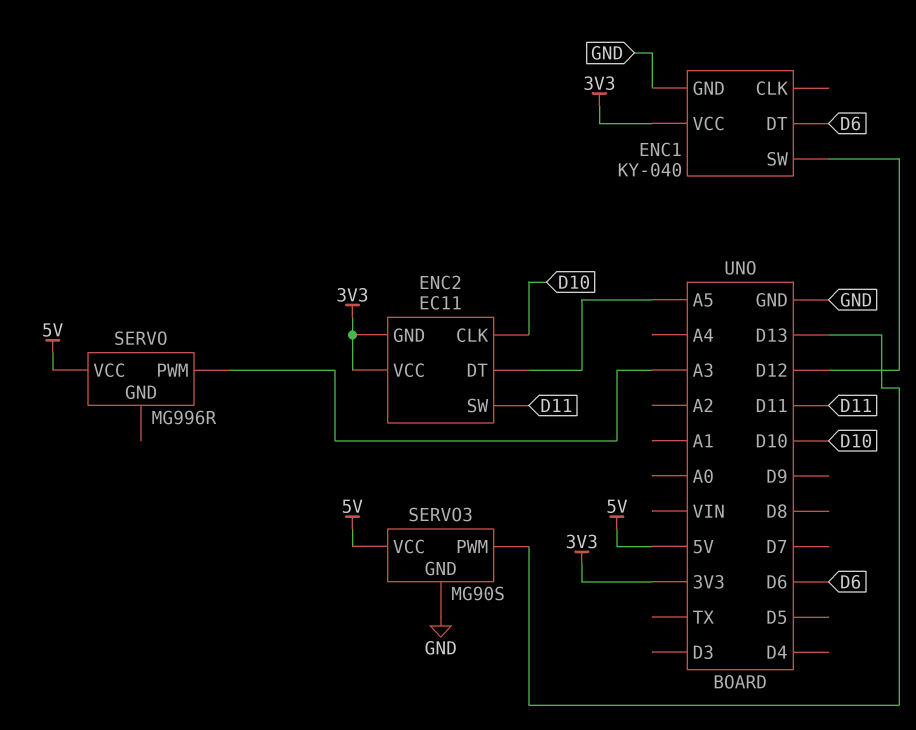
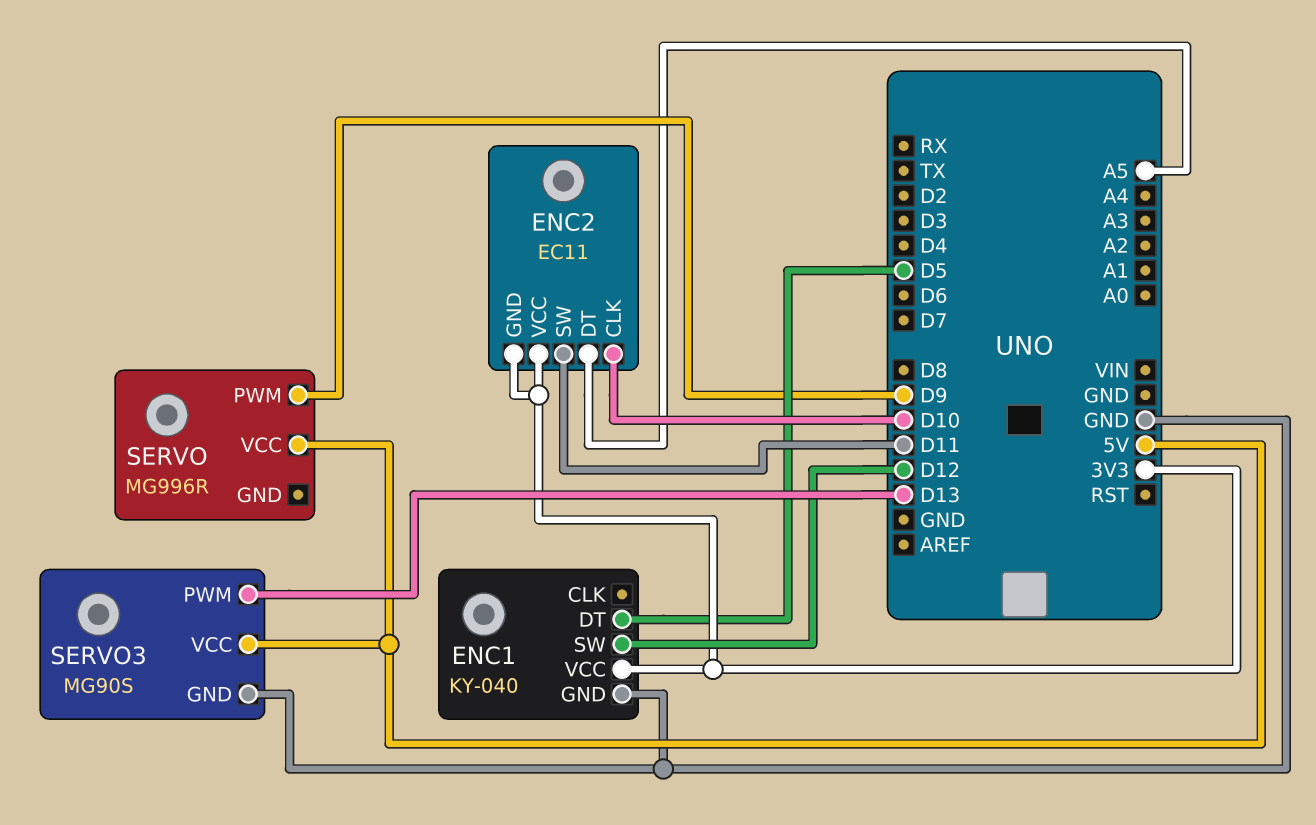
ENC1 pin DT: D6 -> D5
SERVO pin PWM: A3 -> D9

